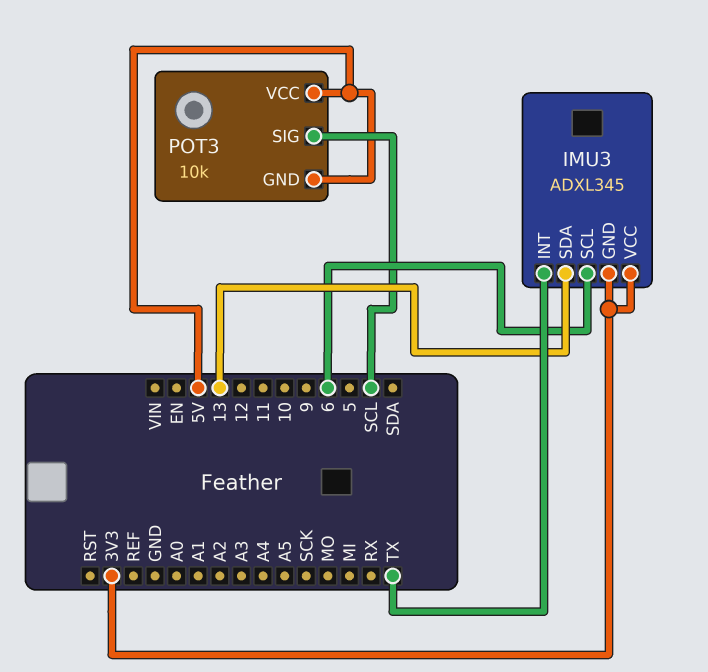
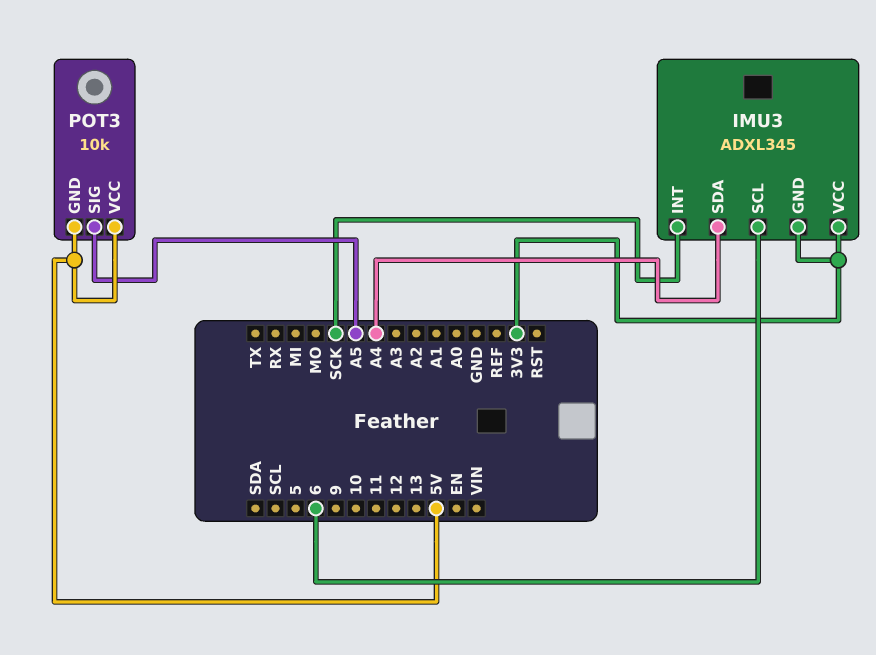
IMU3 pin INT: TX -> SCK
IMU3 pin SDA: 13 -> A4
POT3 pin SIG: SCL -> A5

